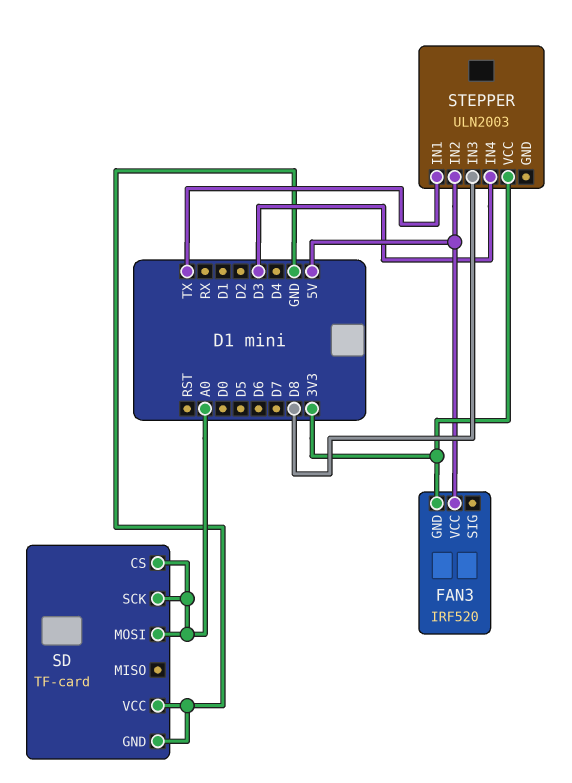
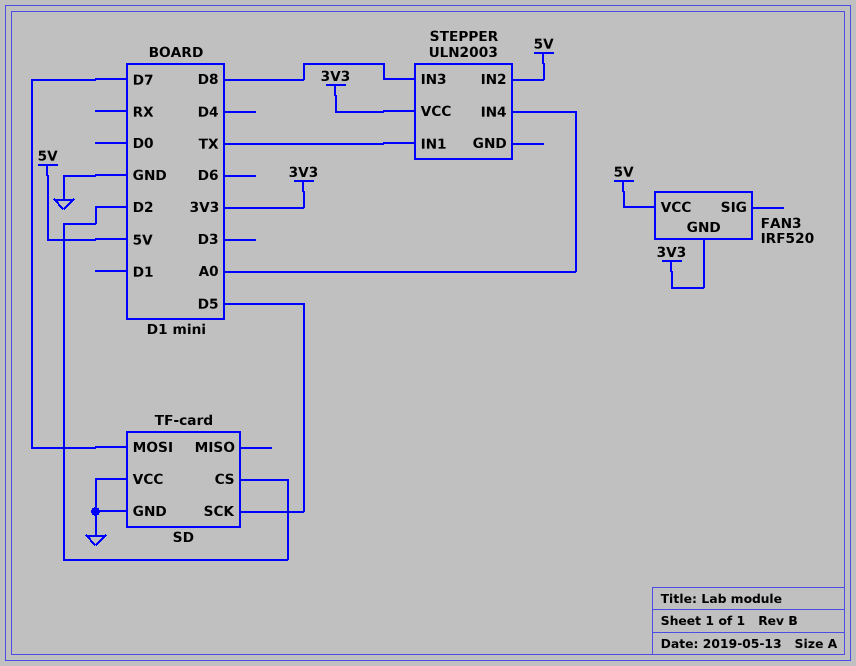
SD pin CS: A0 -> D2
SD pin MOSI: A0 -> D7
SD pin SCK: A0 -> D5
STEPPER pin IN4: D3 -> A0

